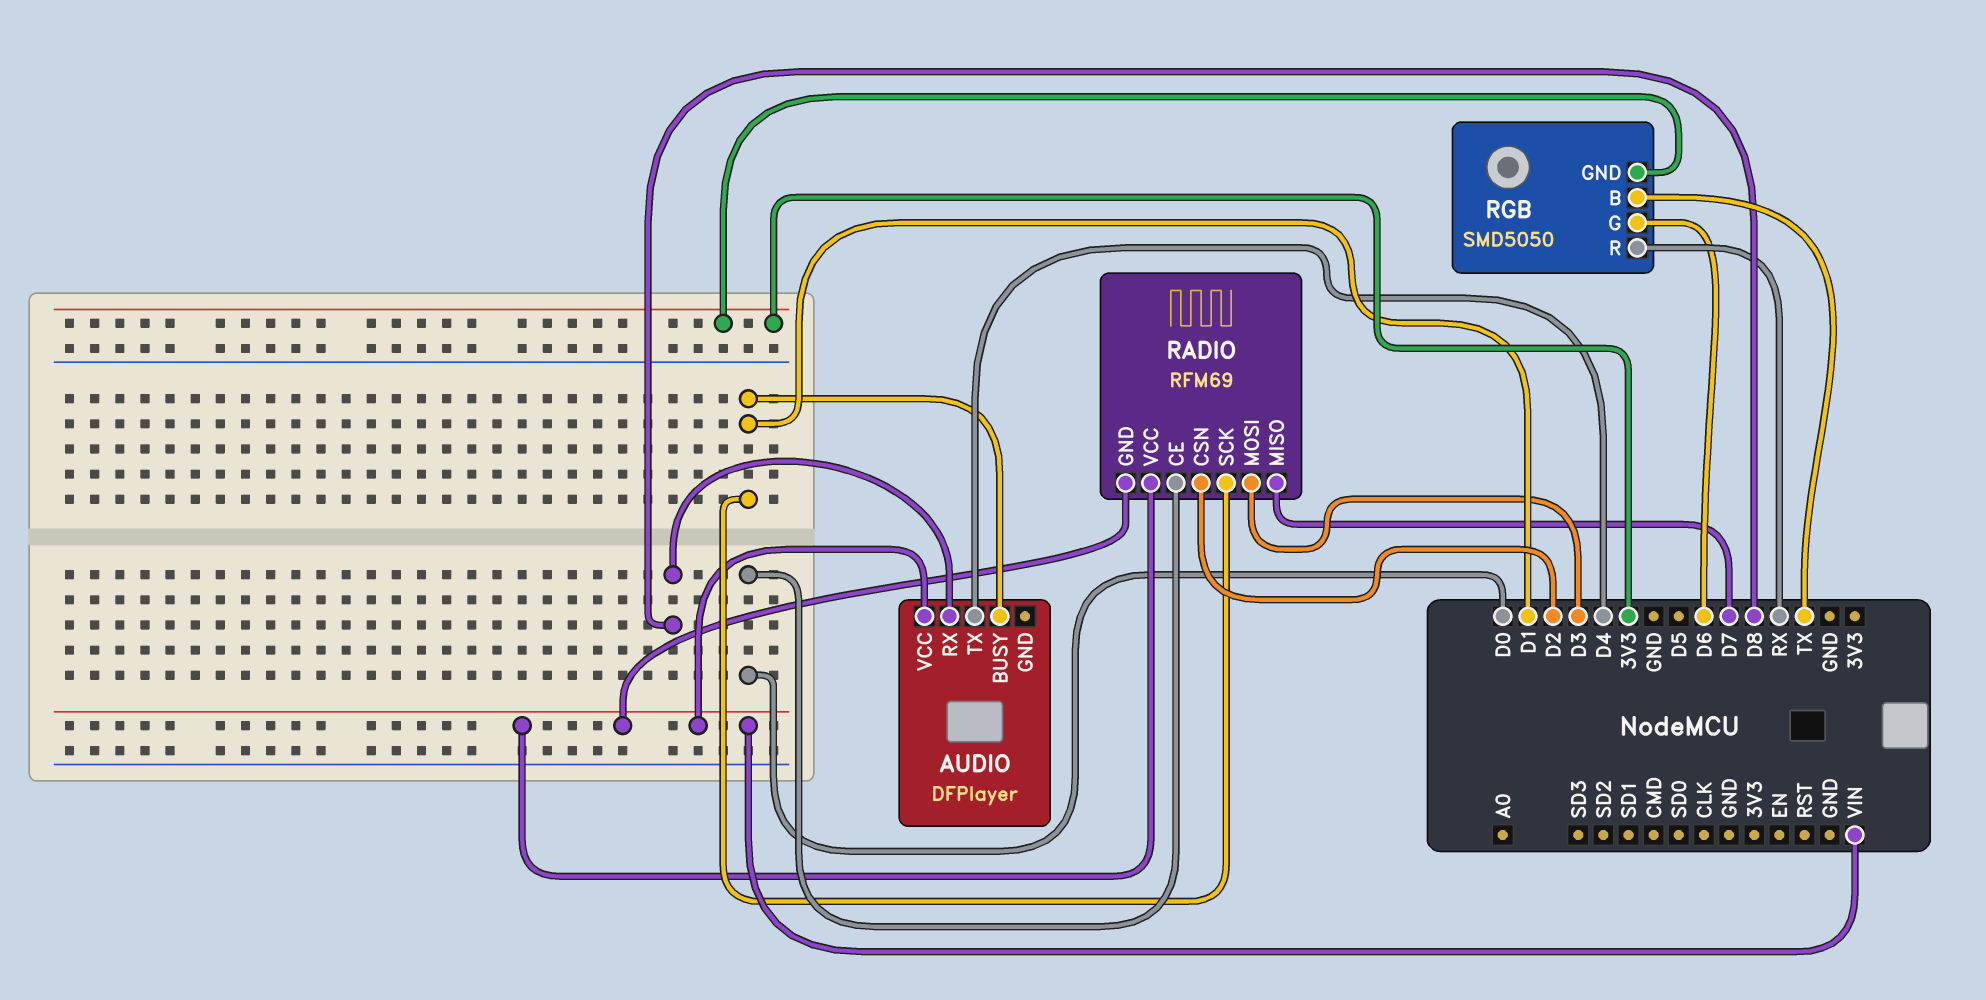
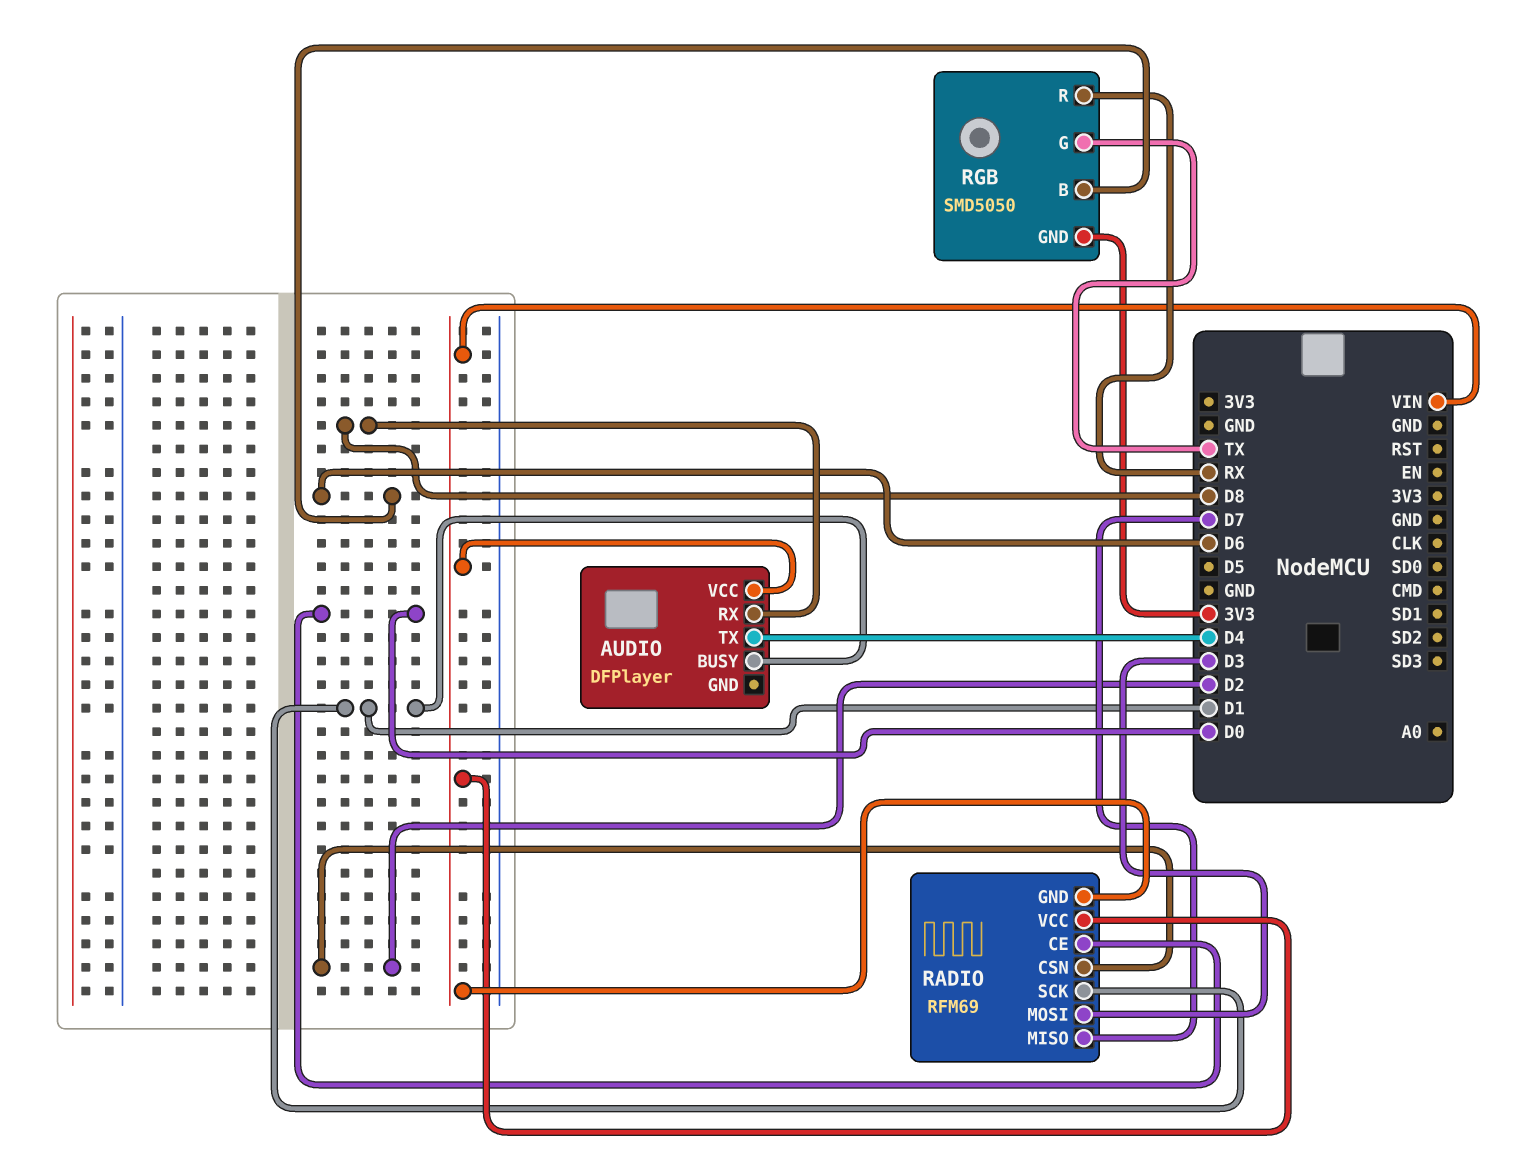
RGB pin B: TX -> D6
RGB pin G: D6 -> TX

